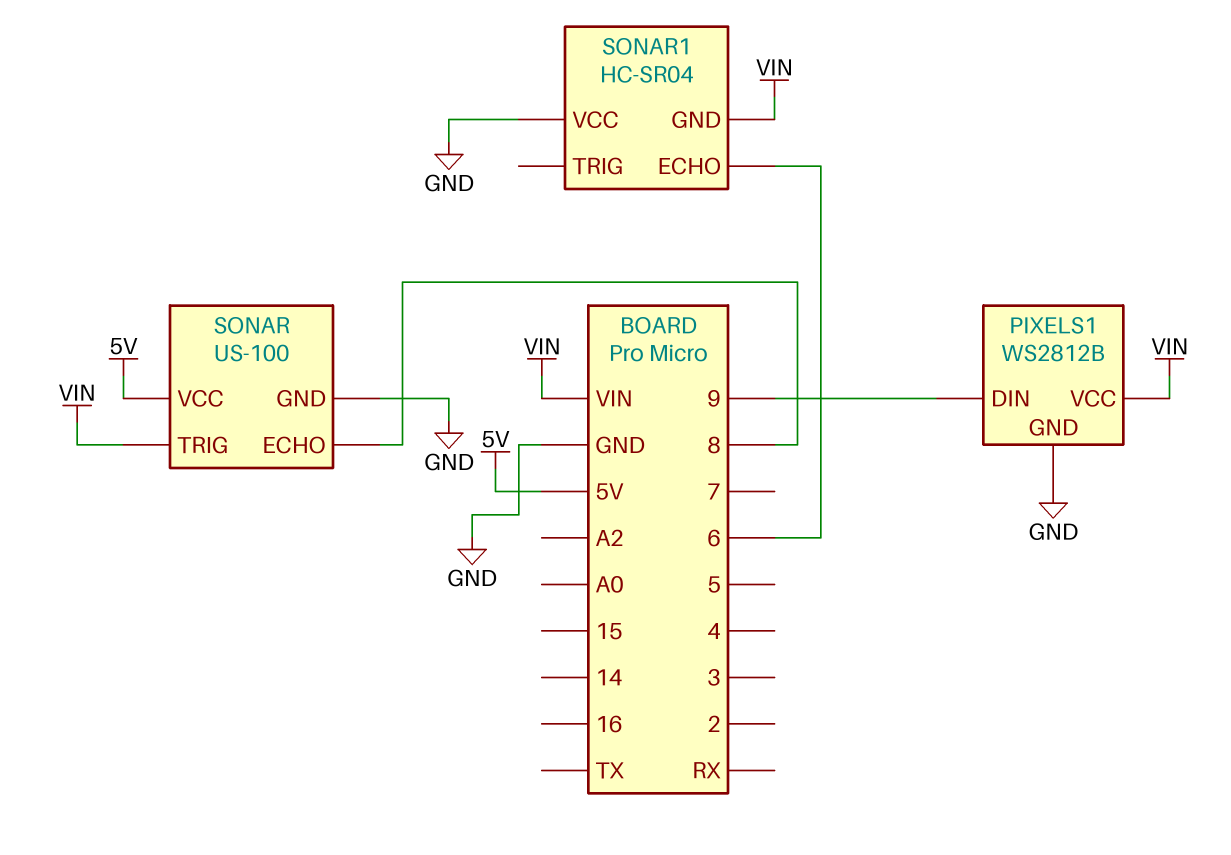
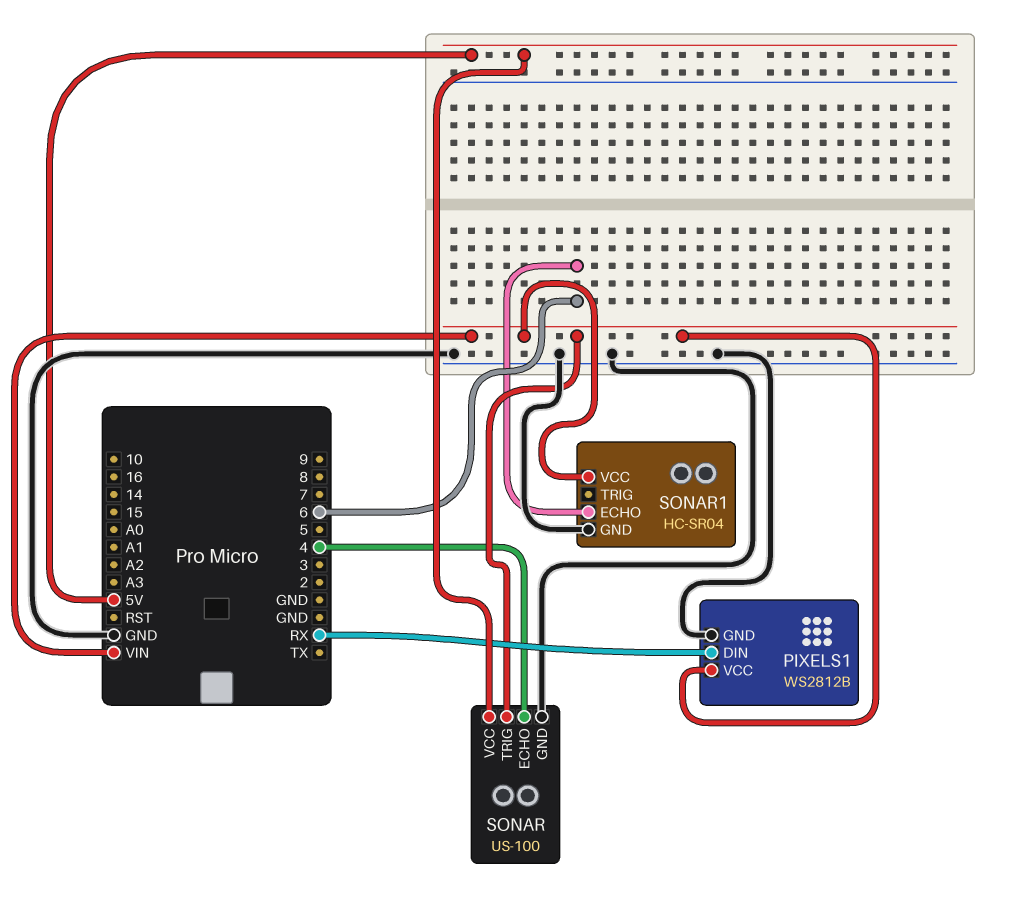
PIXELS1 pin DIN: 9 -> RX
SONAR pin ECHO: 8 -> 4
SONAR1 pin GND: VIN -> GND
SONAR1 pin VCC: GND -> VIN

